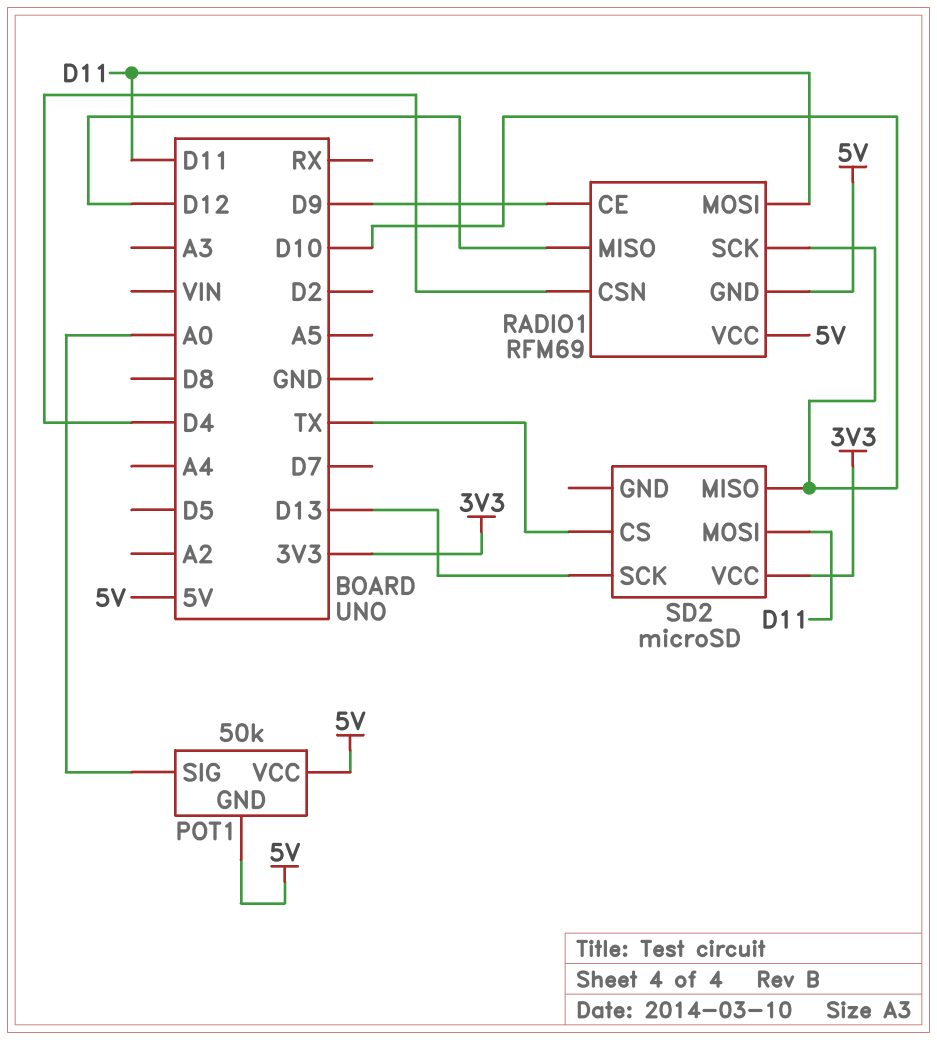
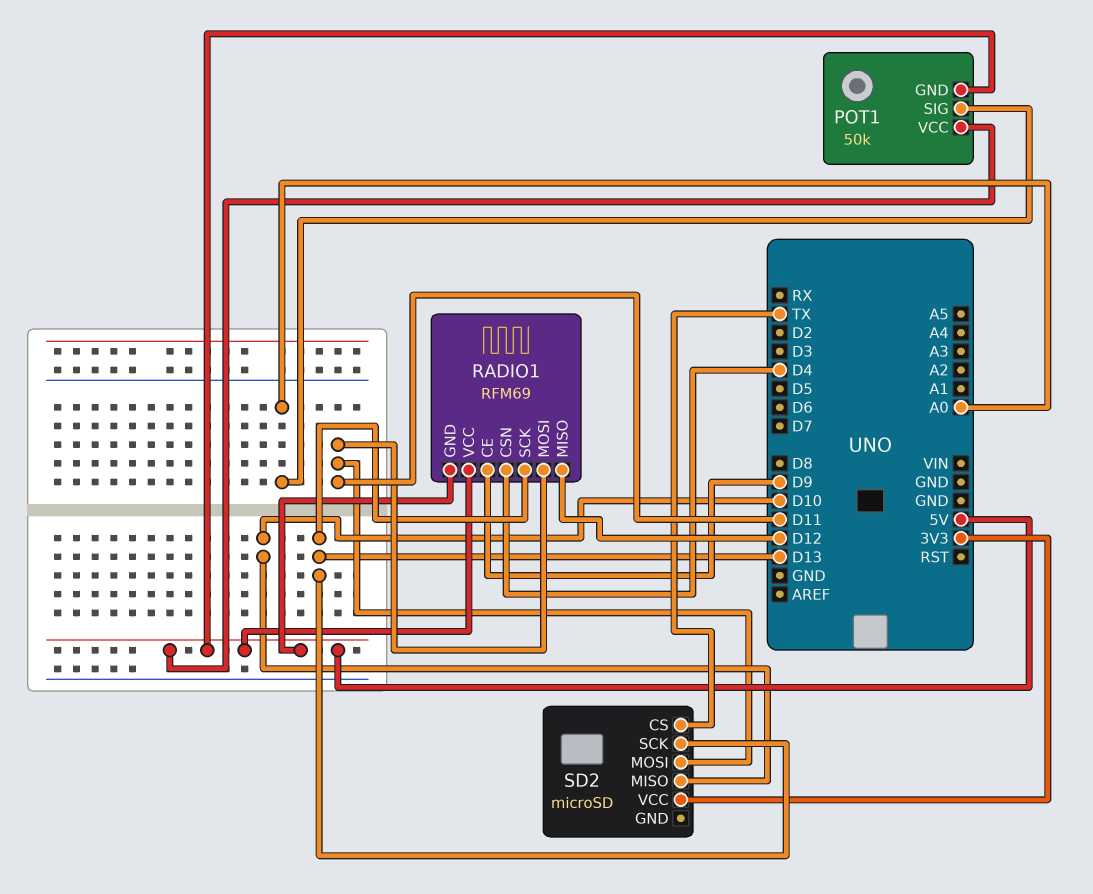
RADIO1 pin SCK: D10 -> D13

